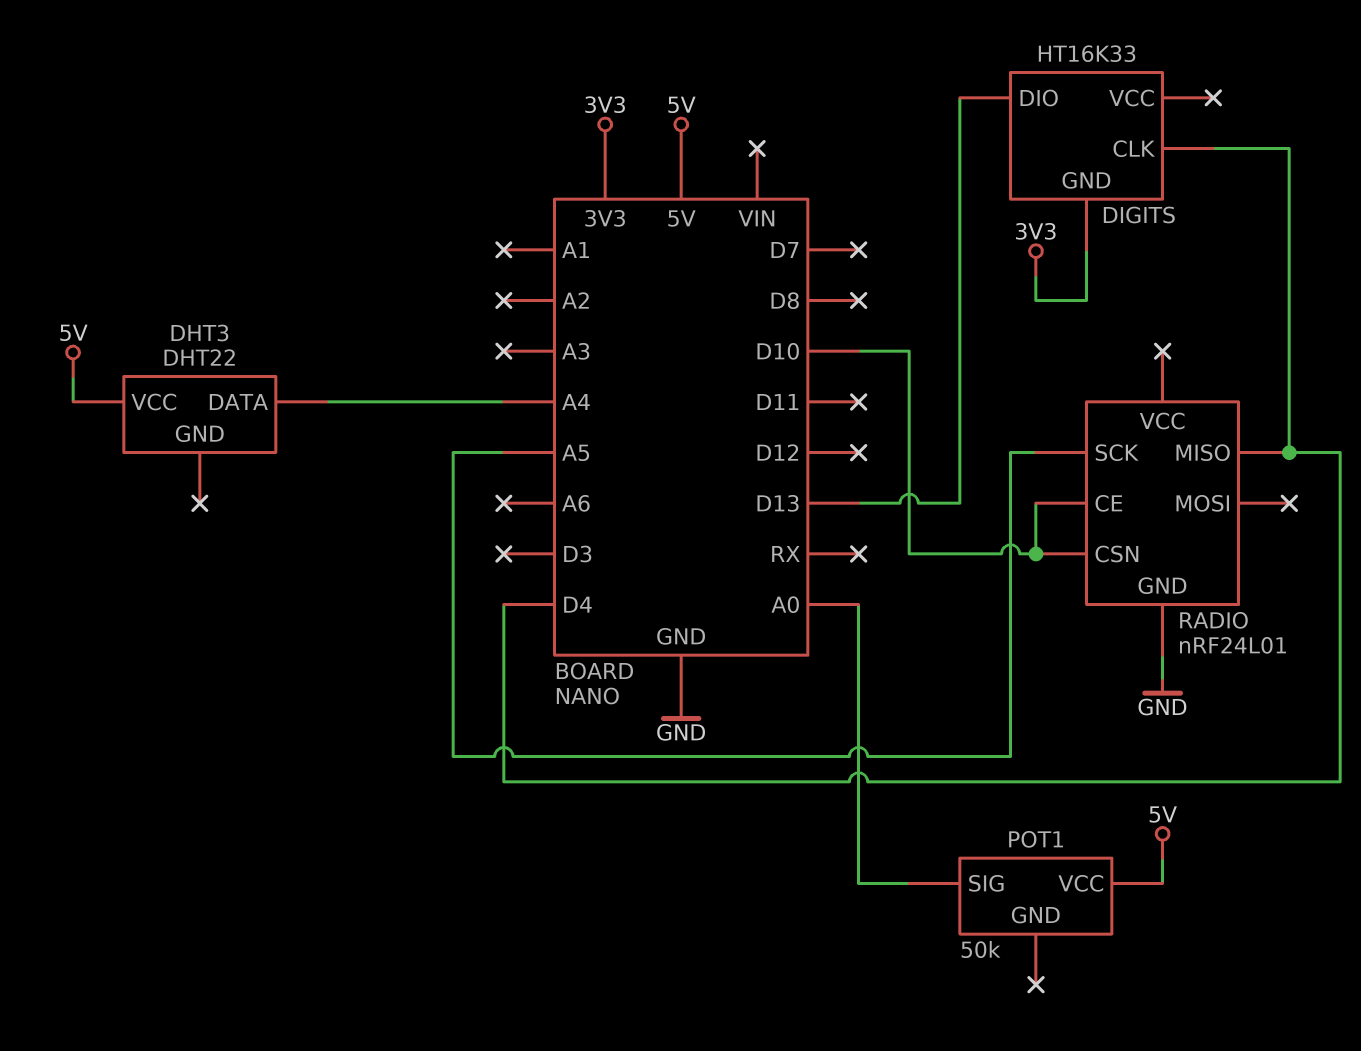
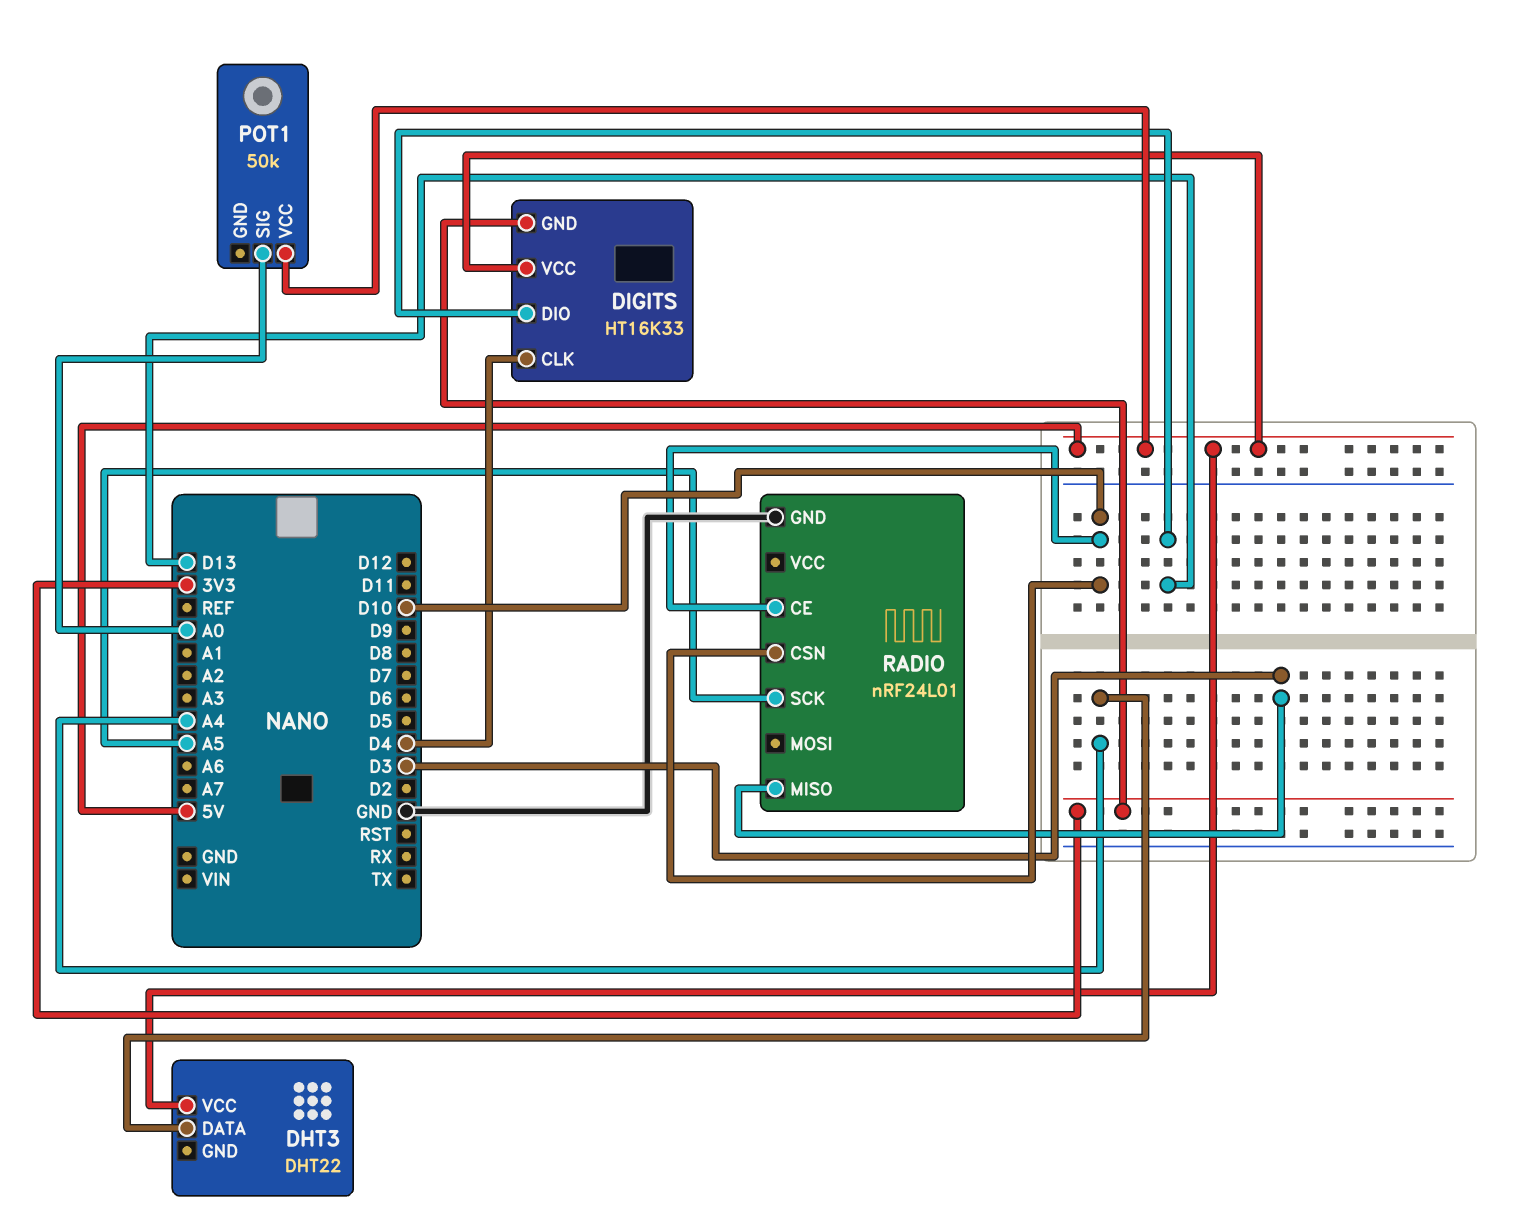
DIGITS pin VCC: none -> 5V
RADIO pin MISO: D4 -> D3

